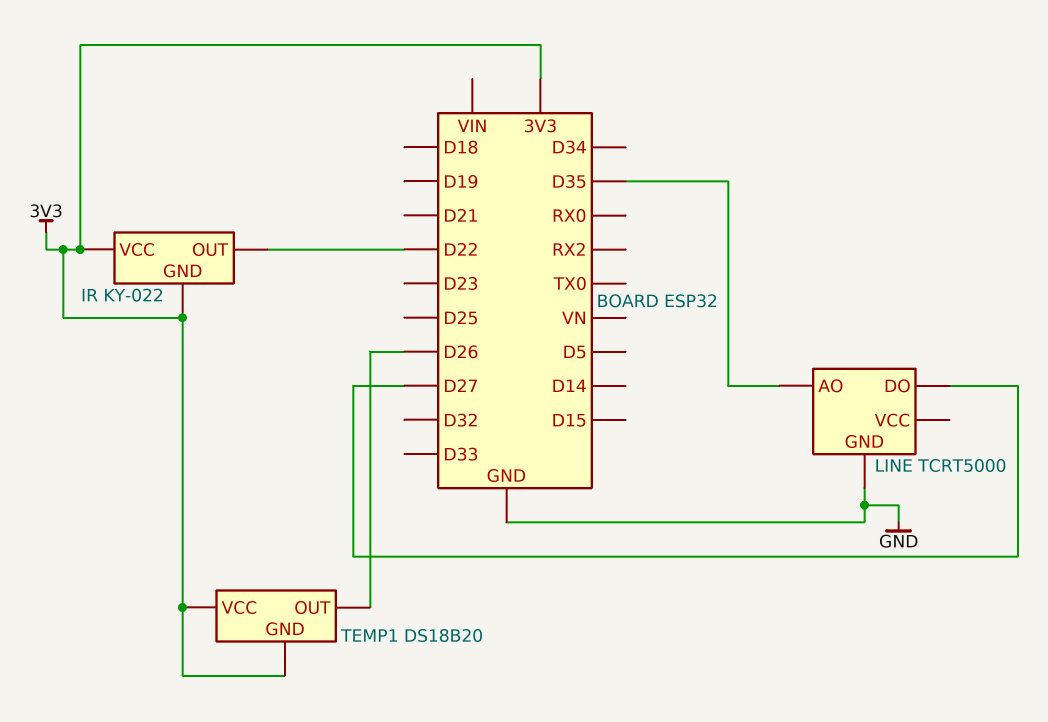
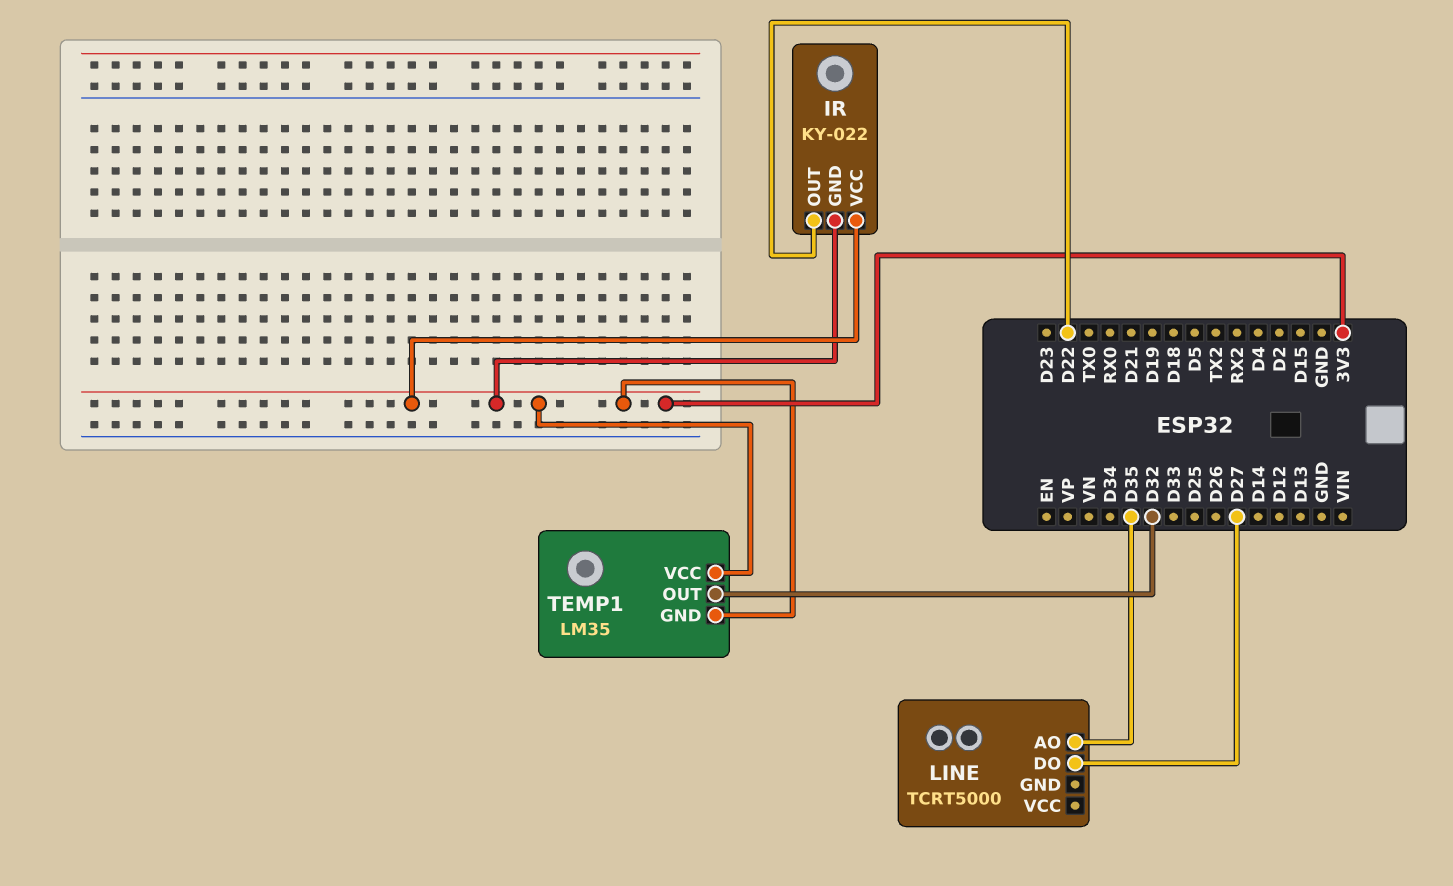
LINE pin GND: GND -> none
TEMP1: DS18B20 -> LM35
TEMP1 pin OUT: D26 -> D32

